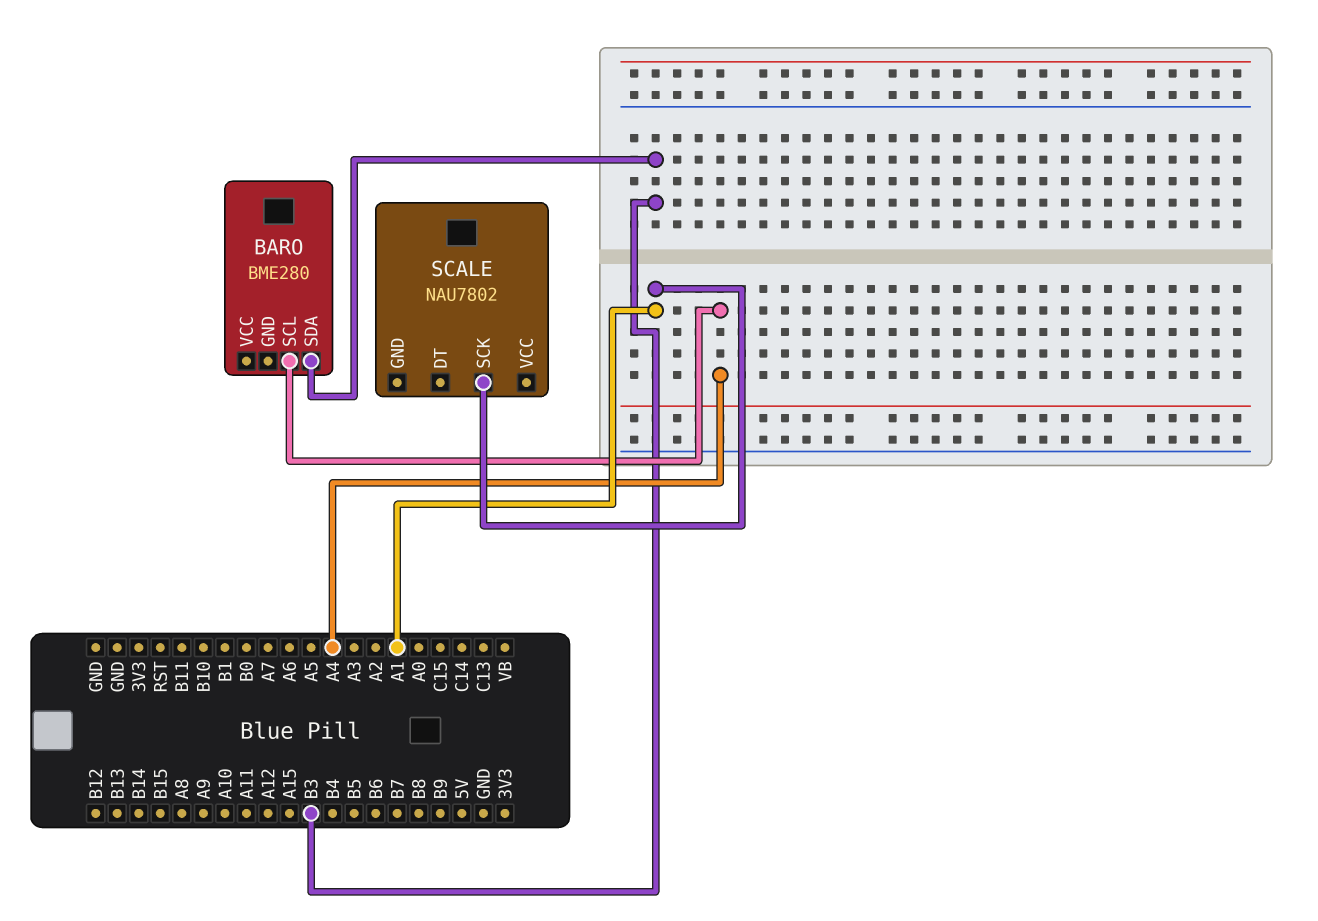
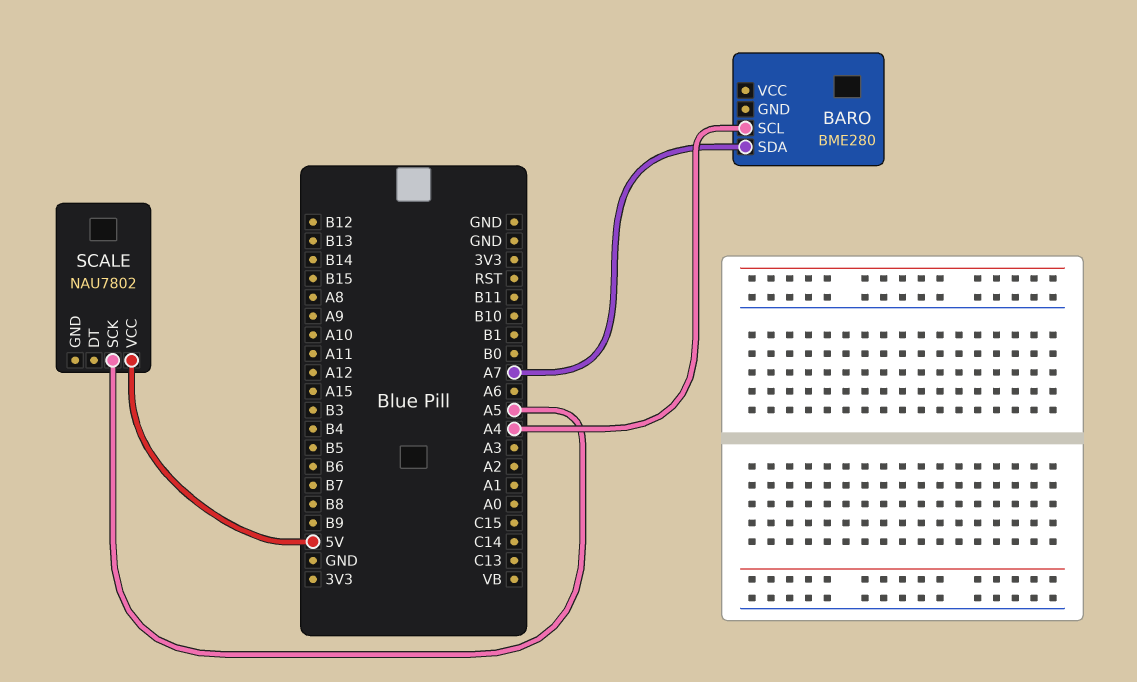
BARO pin SDA: B3 -> A7
SCALE pin SCK: A1 -> A5
SCALE pin VCC: none -> 5V

